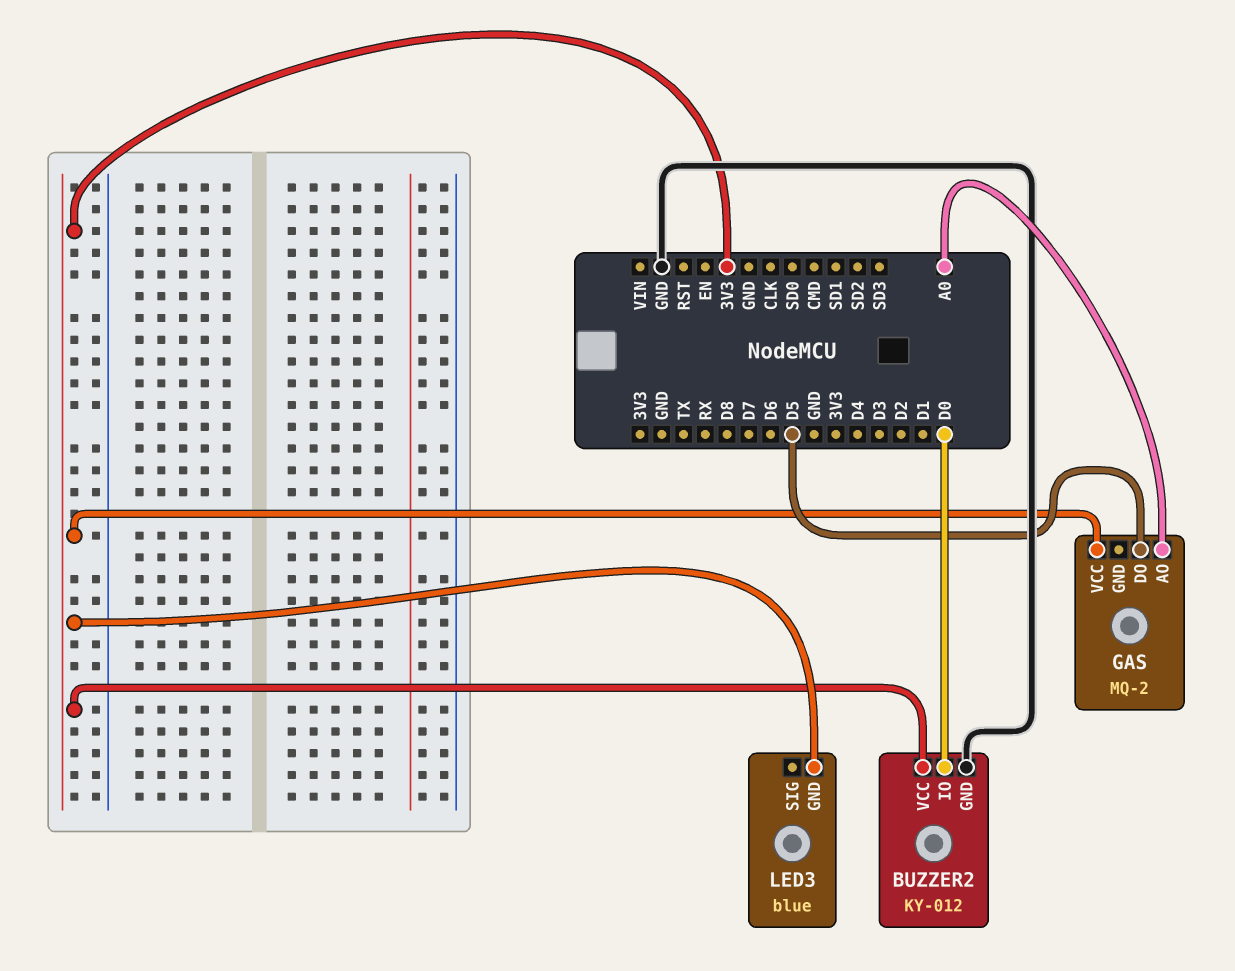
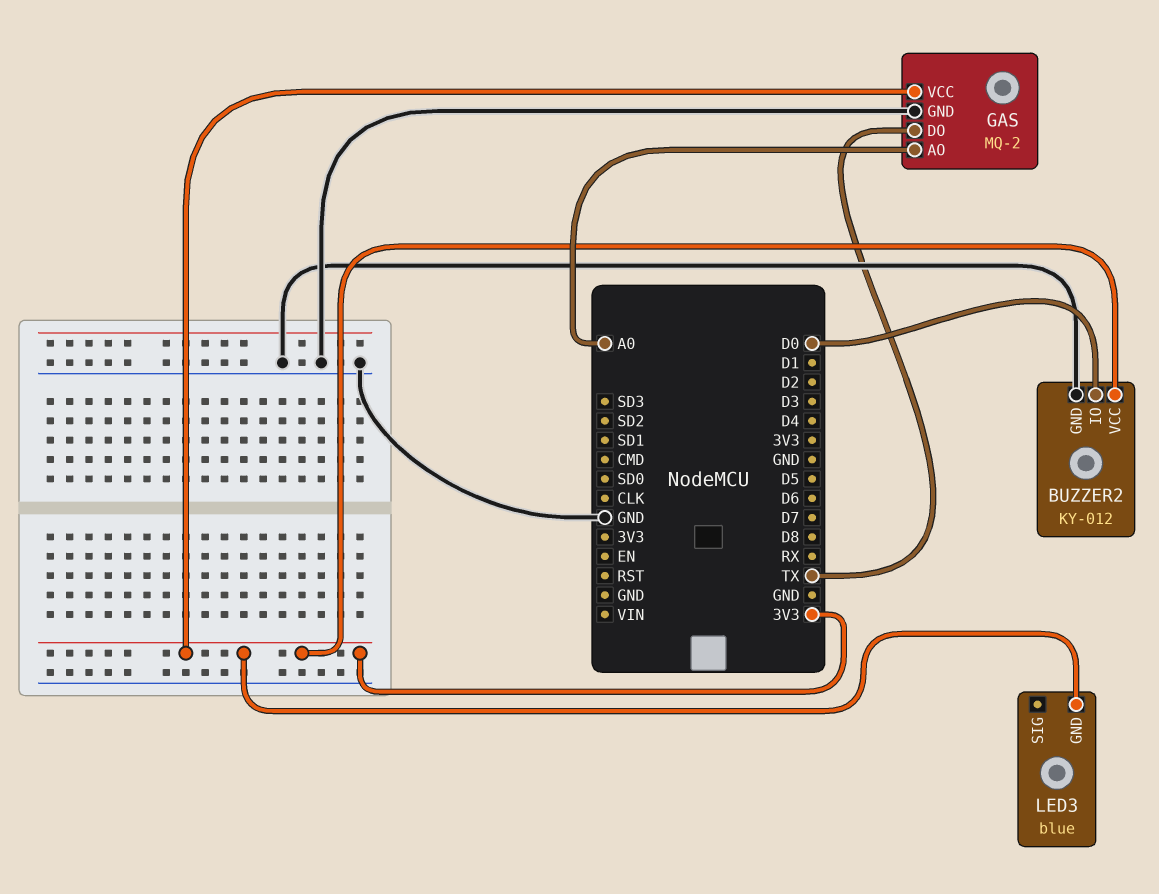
GAS pin DO: D5 -> TX
GAS pin GND: none -> GND

